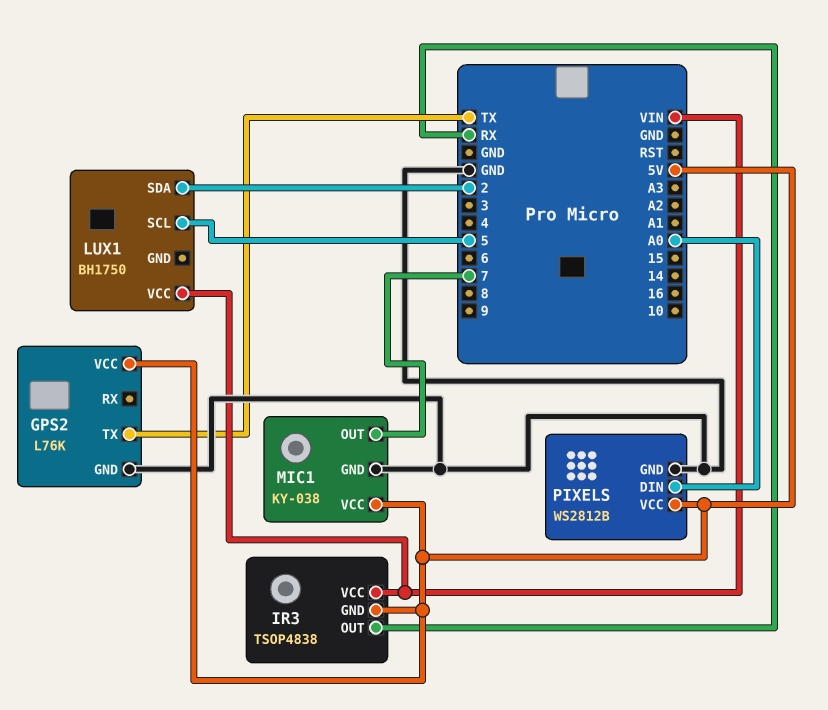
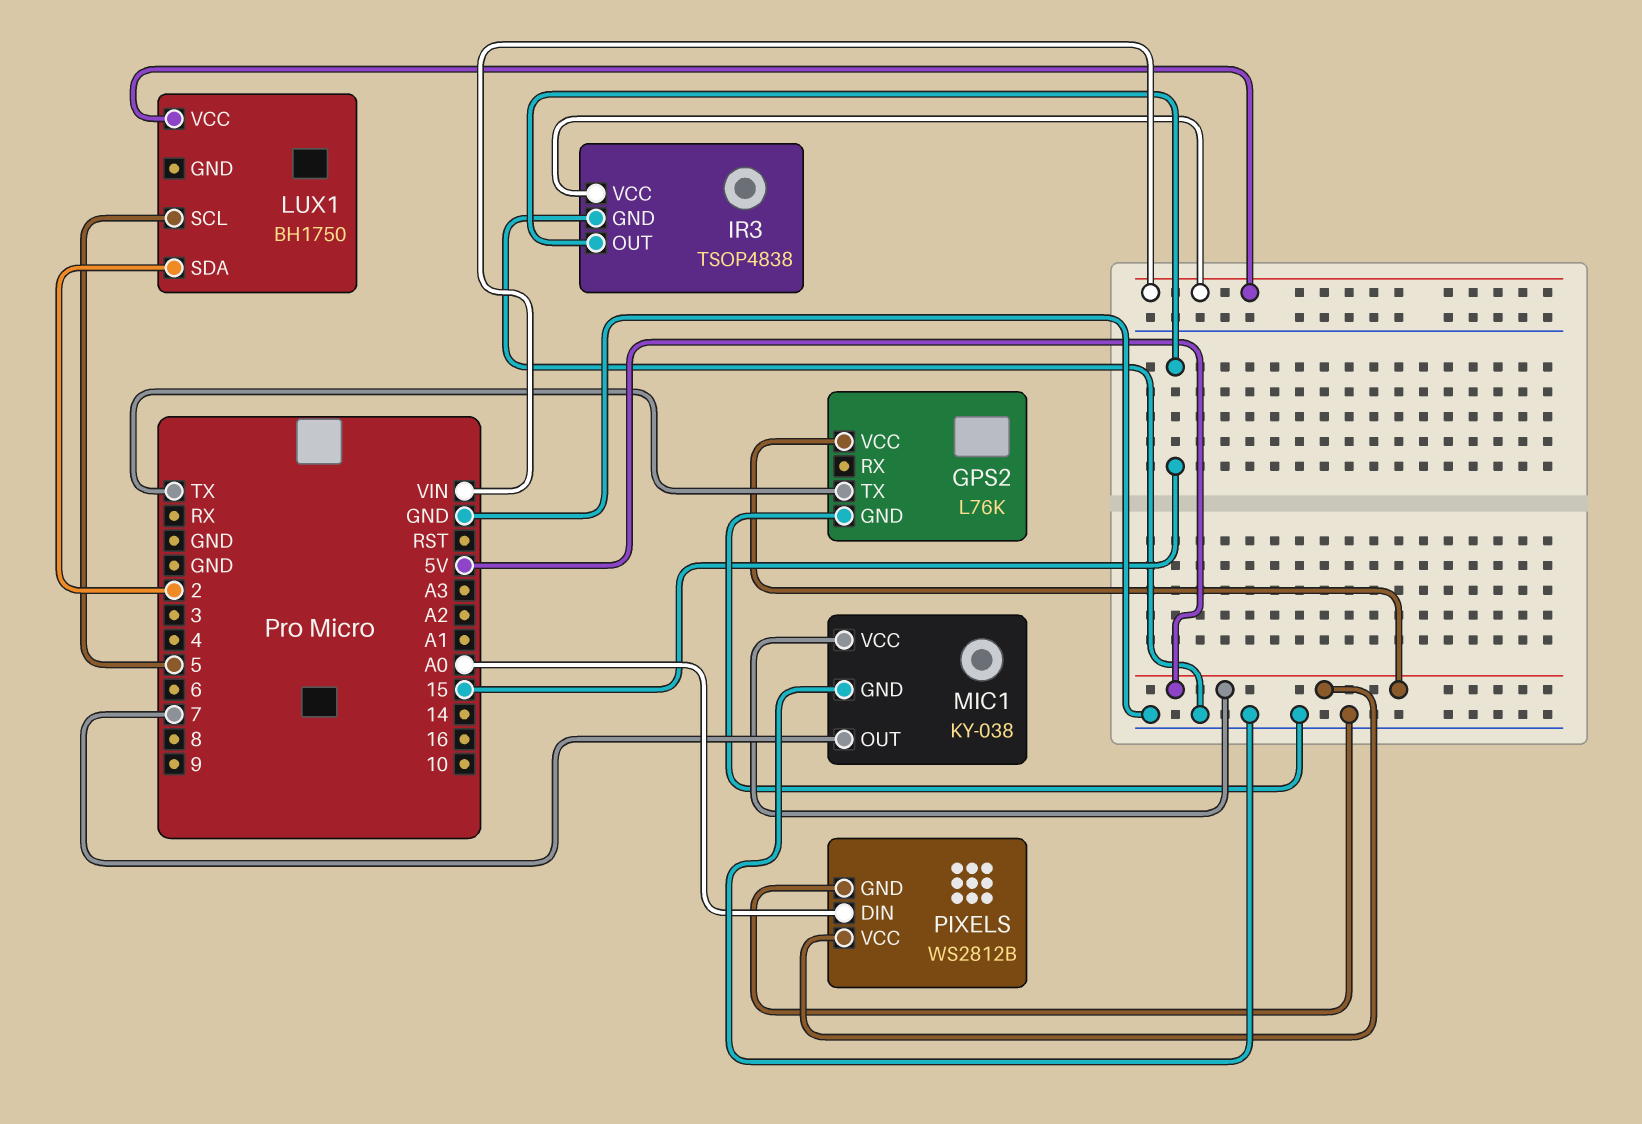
IR3 pin GND: 5V -> GND
IR3 pin OUT: RX -> 15

